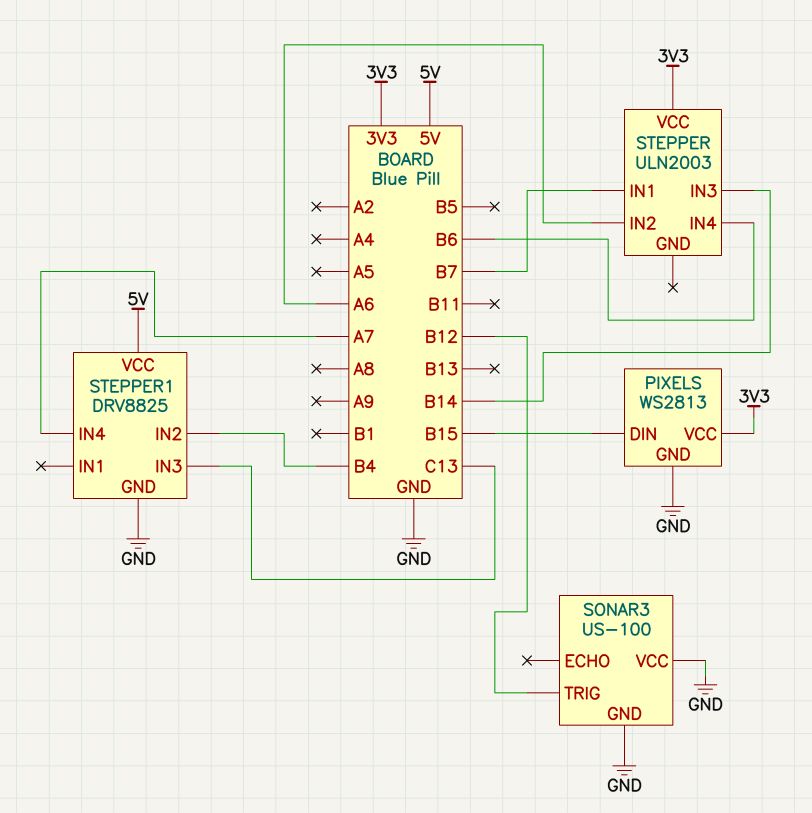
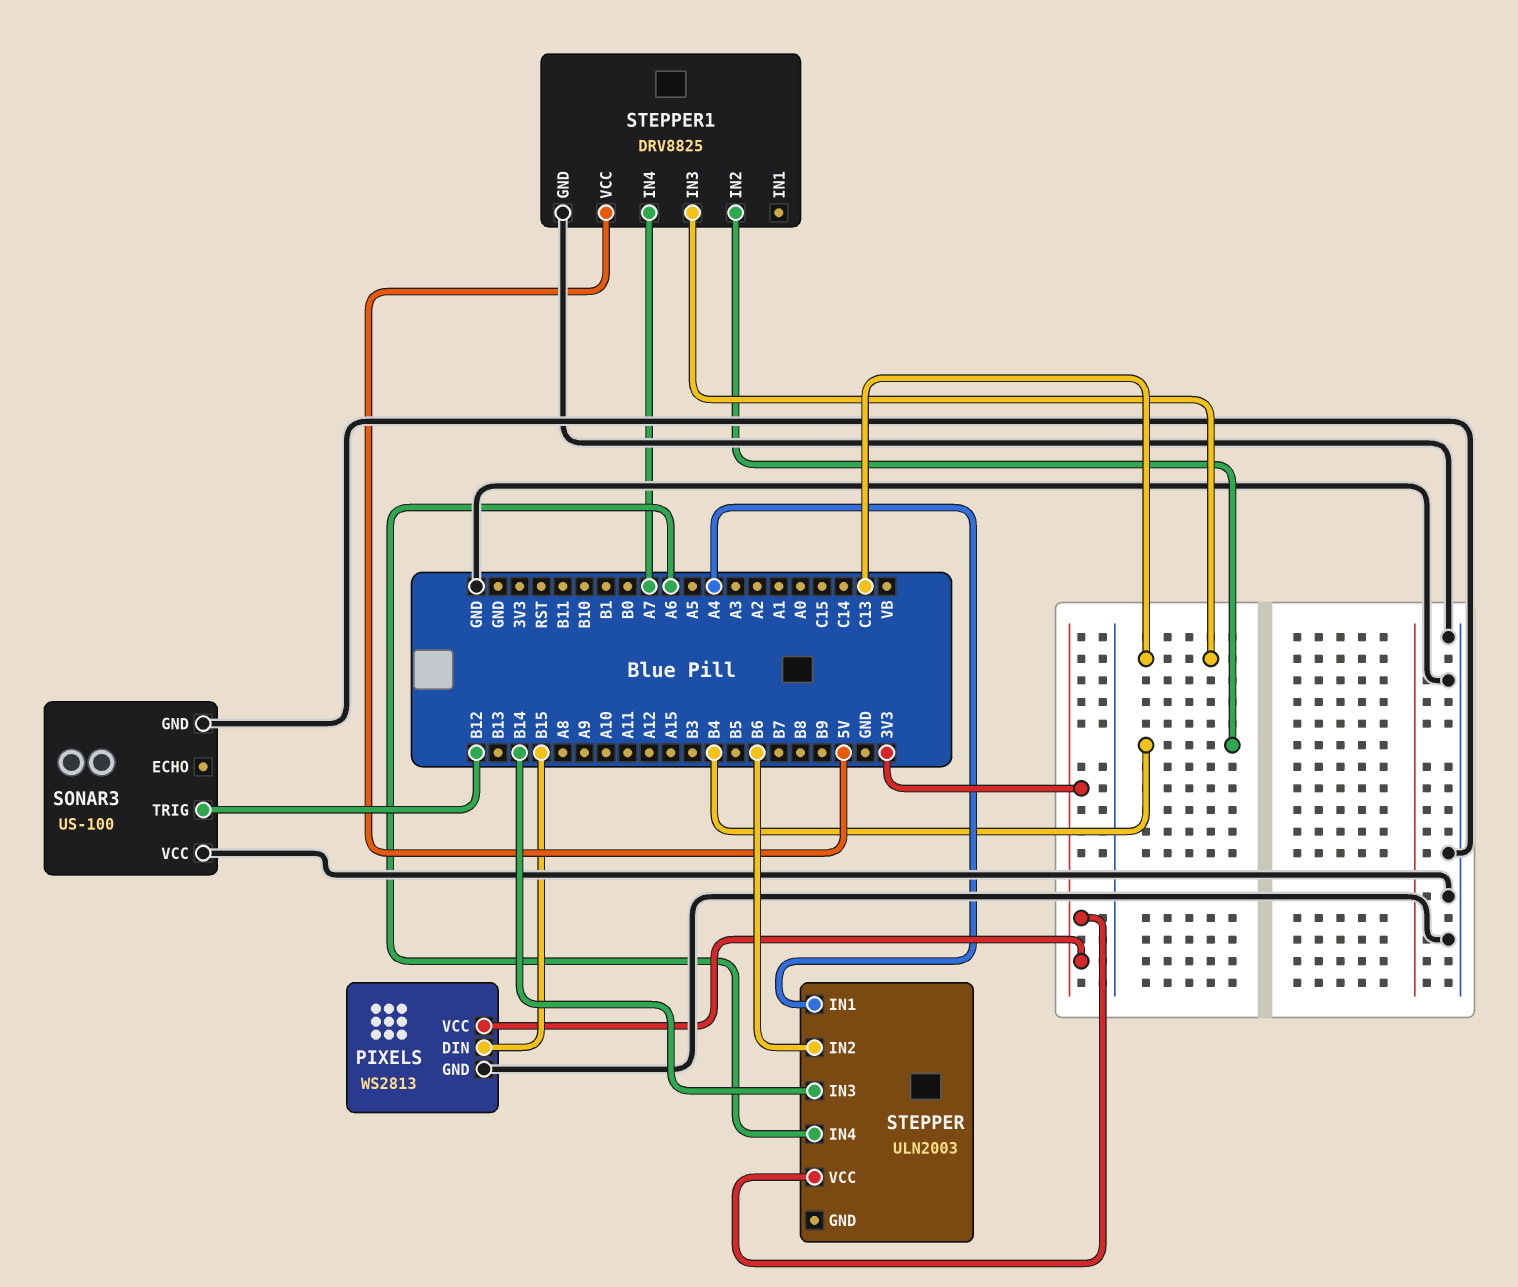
STEPPER pin IN1: B7 -> A4
STEPPER pin IN2: A6 -> B6
STEPPER pin IN4: B6 -> A6

